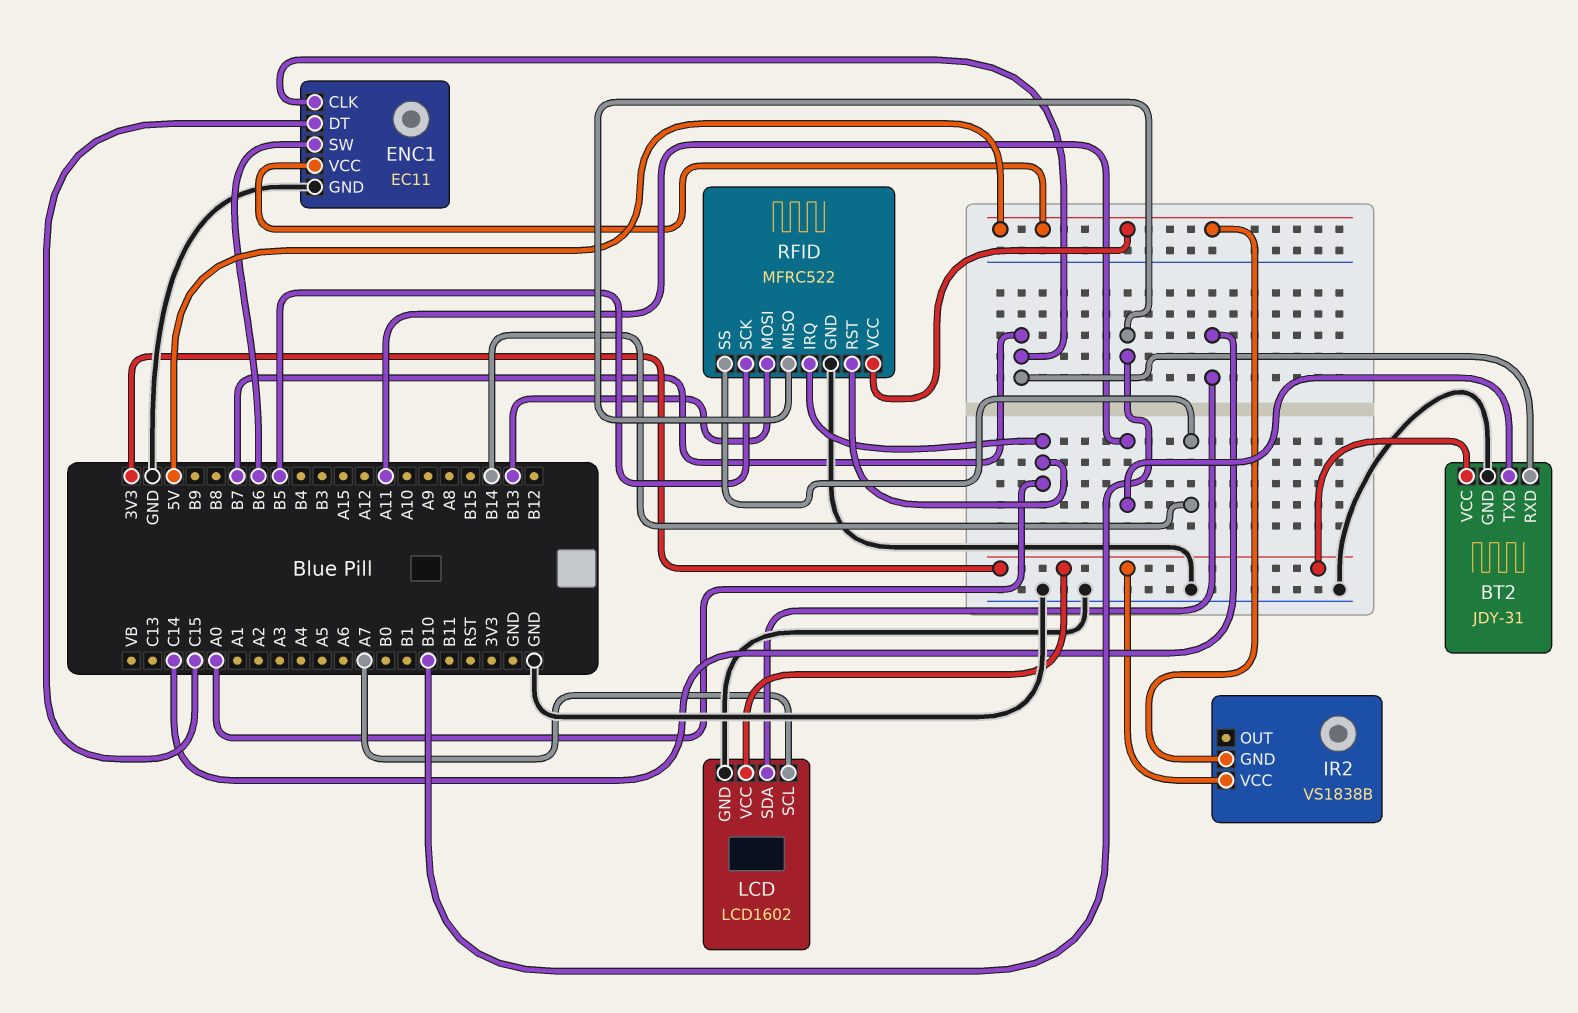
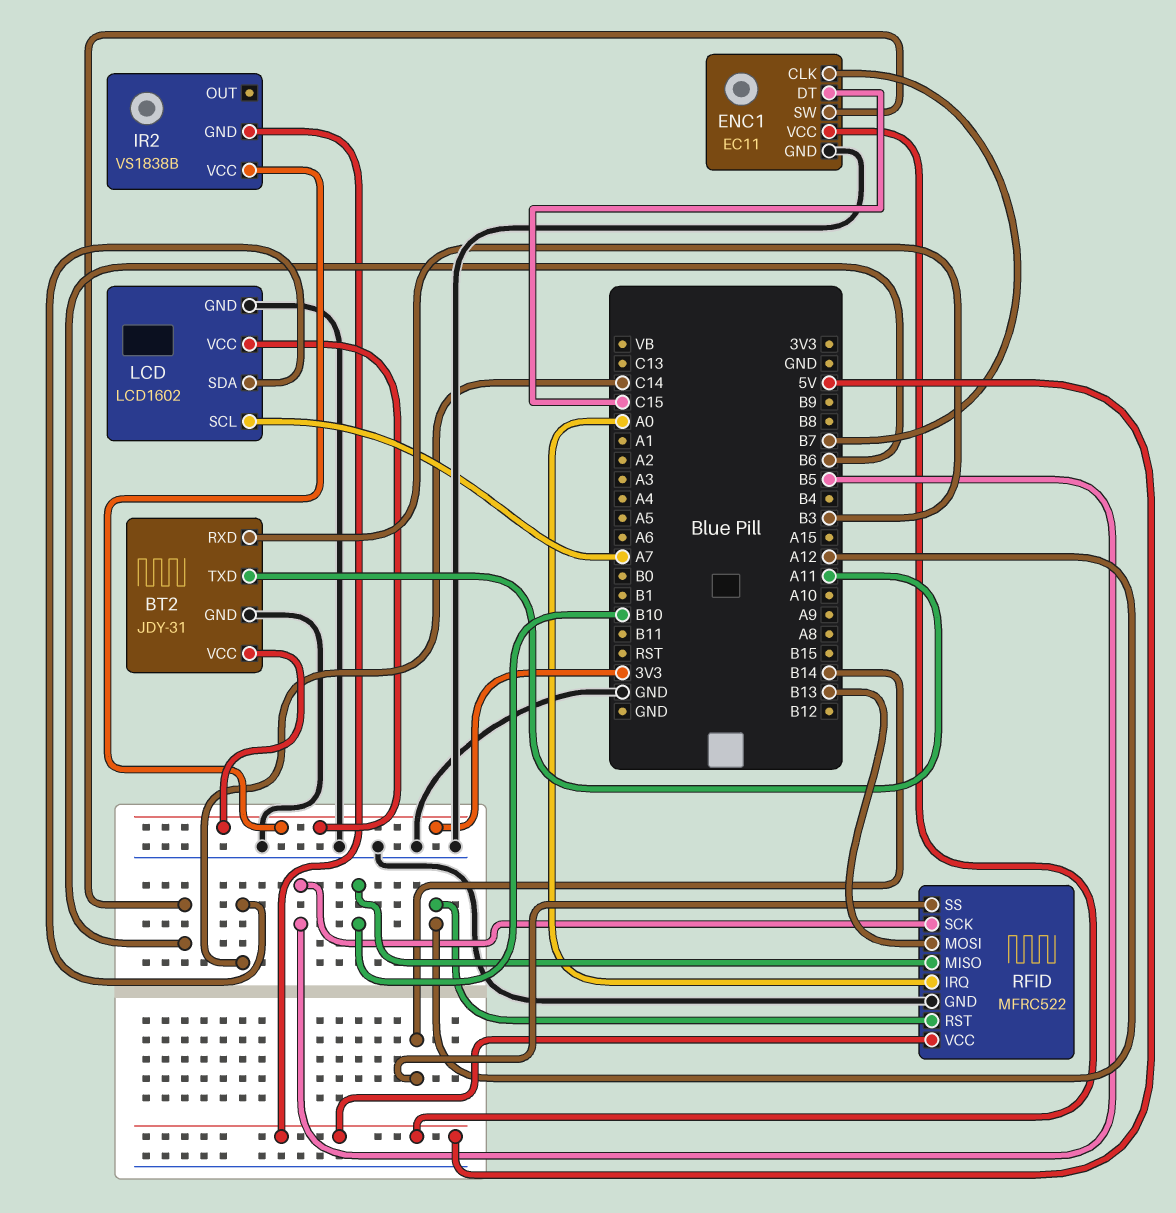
BT2 pin RXD: B7 -> B3
RFID pin RST: A0 -> A12

